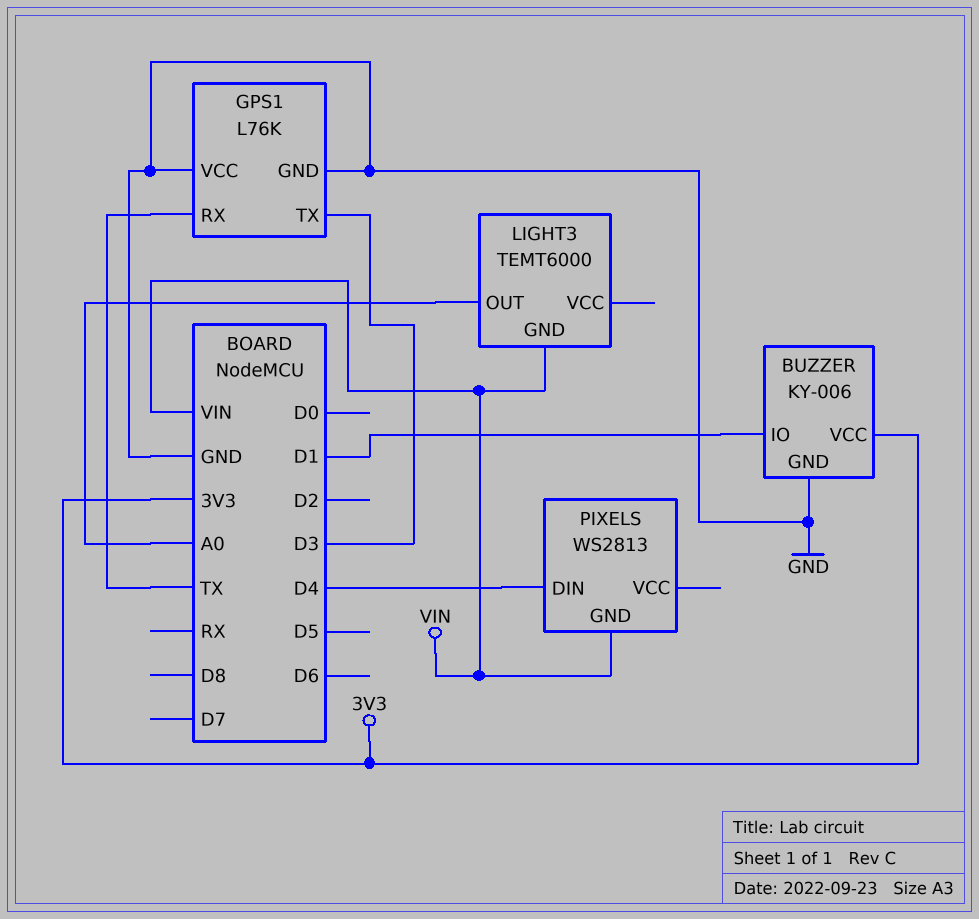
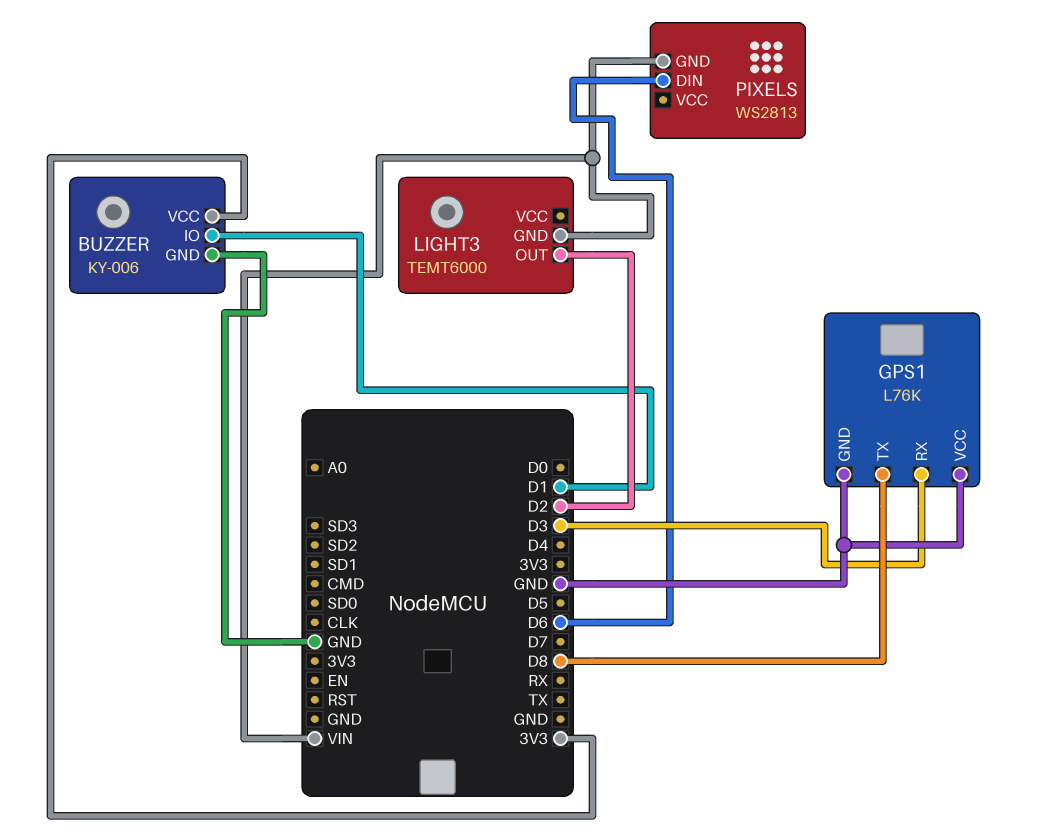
GPS1 pin RX: TX -> D3
GPS1 pin TX: D3 -> D8
LIGHT3 pin OUT: A0 -> D2
PIXELS pin DIN: D4 -> D6

